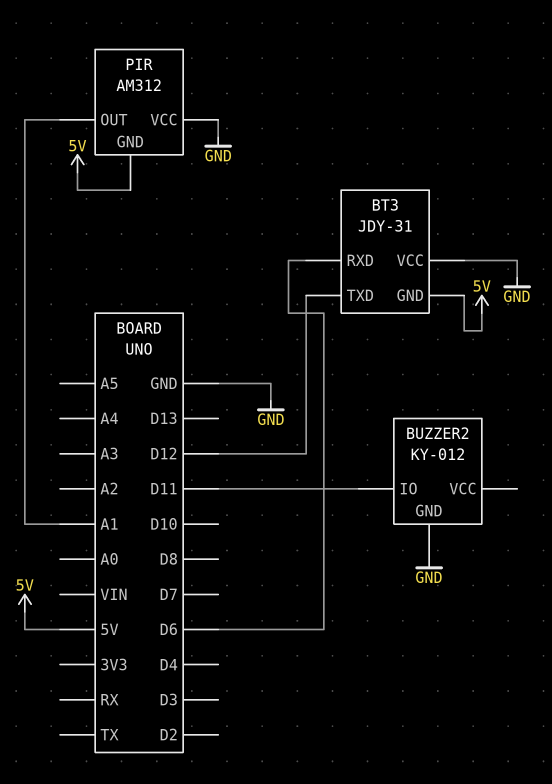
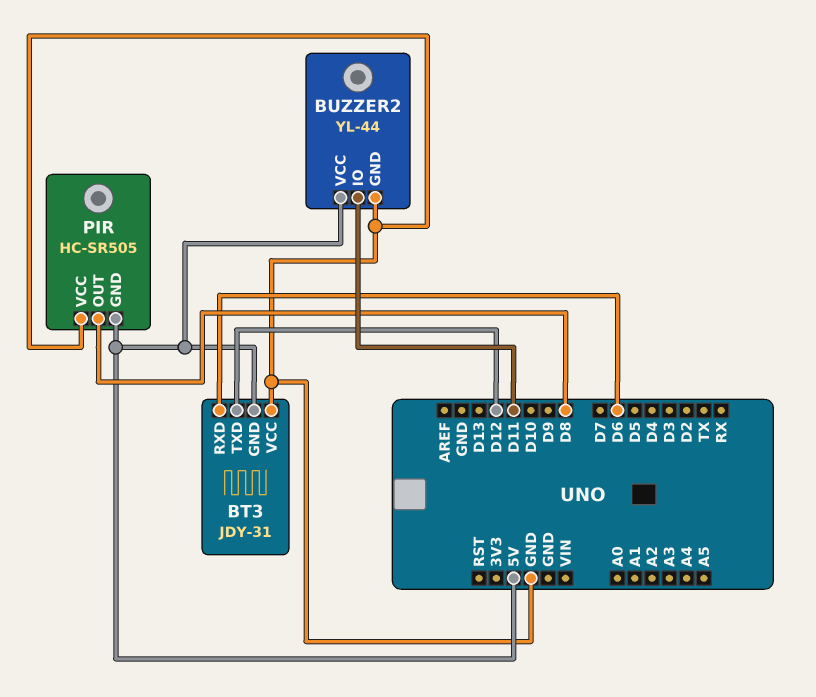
BUZZER2: KY-012 -> YL-44
BUZZER2 pin VCC: none -> 5V
PIR: AM312 -> HC-SR505
PIR pin OUT: A1 -> D8

